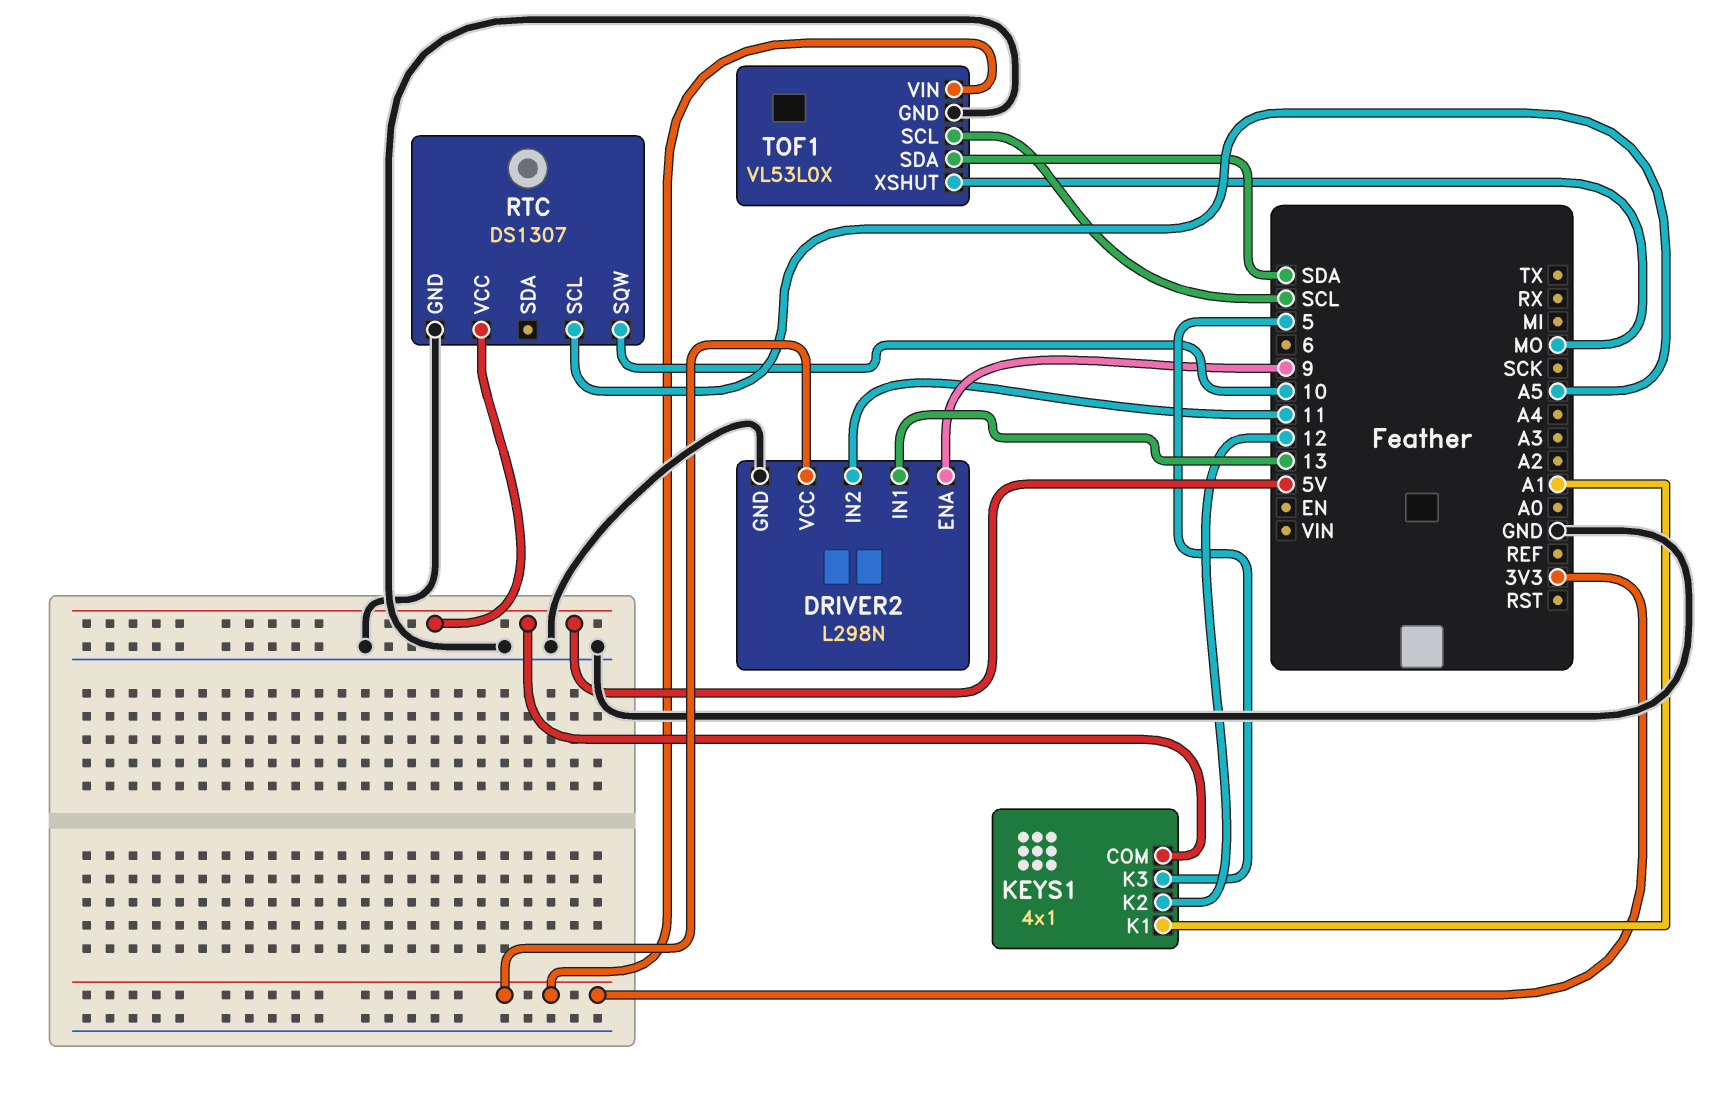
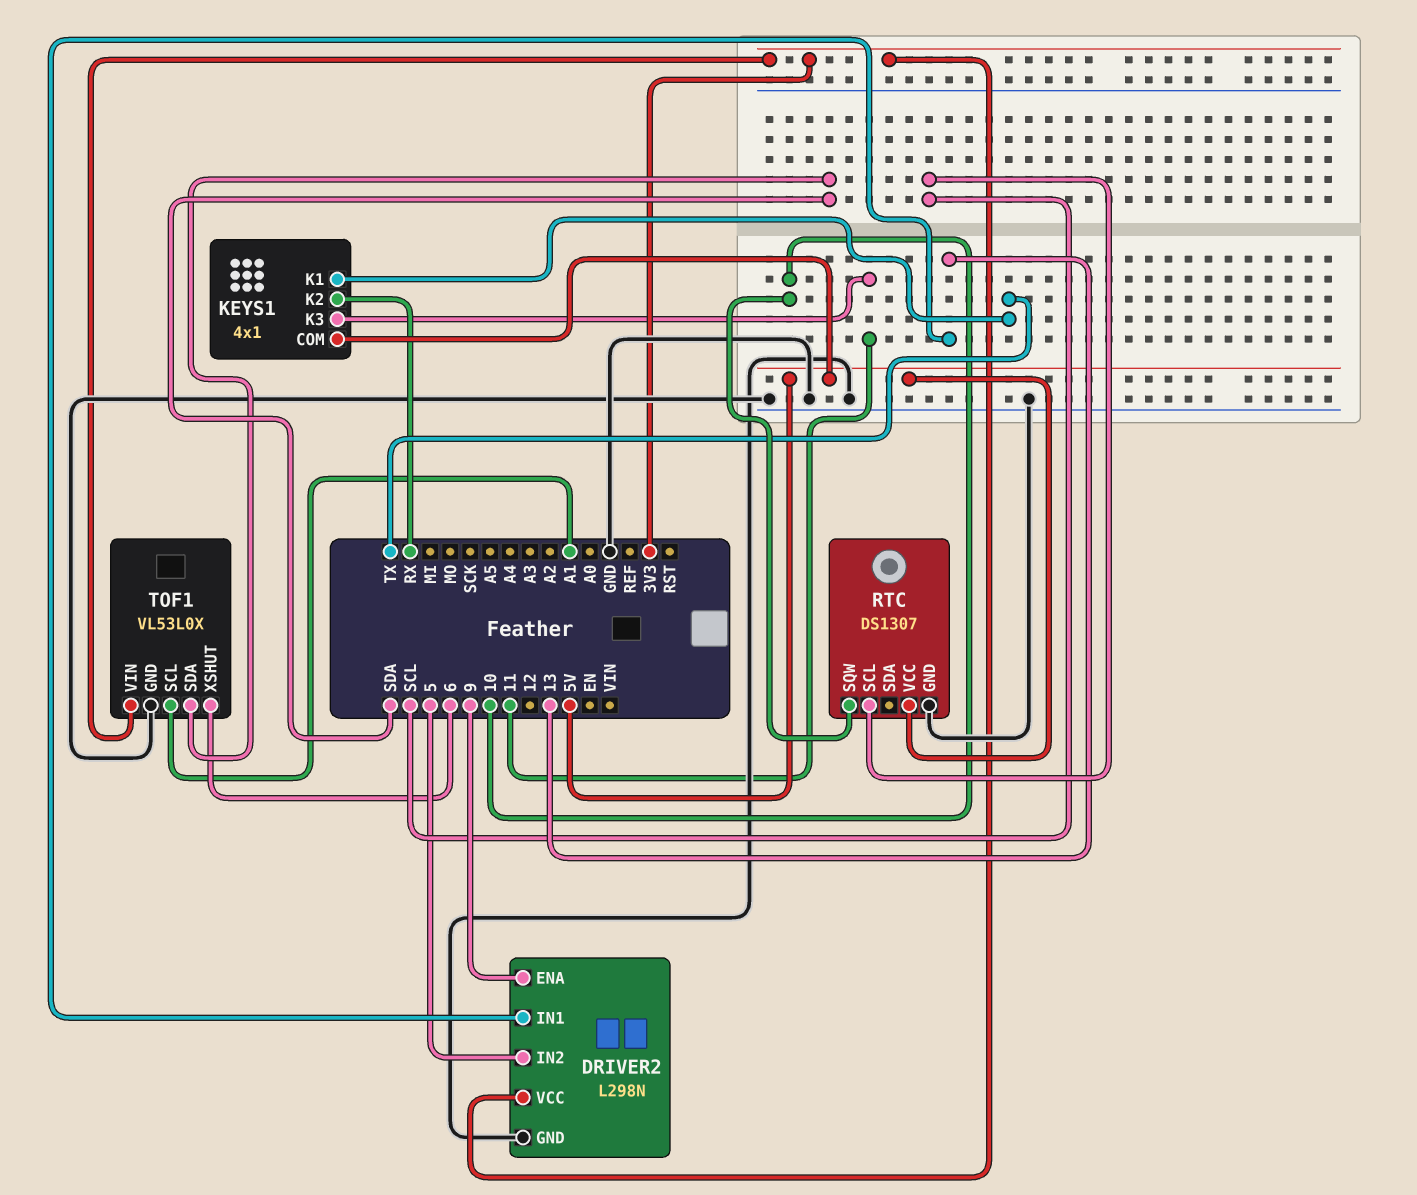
DRIVER2 pin IN2: 11 -> 5
KEYS1 pin K1: A1 -> TX
KEYS1 pin K2: 12 -> RX
KEYS1 pin K3: 5 -> 11
RTC pin SCL: A5 -> SCL
TOF1 pin SCL: SCL -> A1
TOF1 pin XSHUT: MO -> 6

